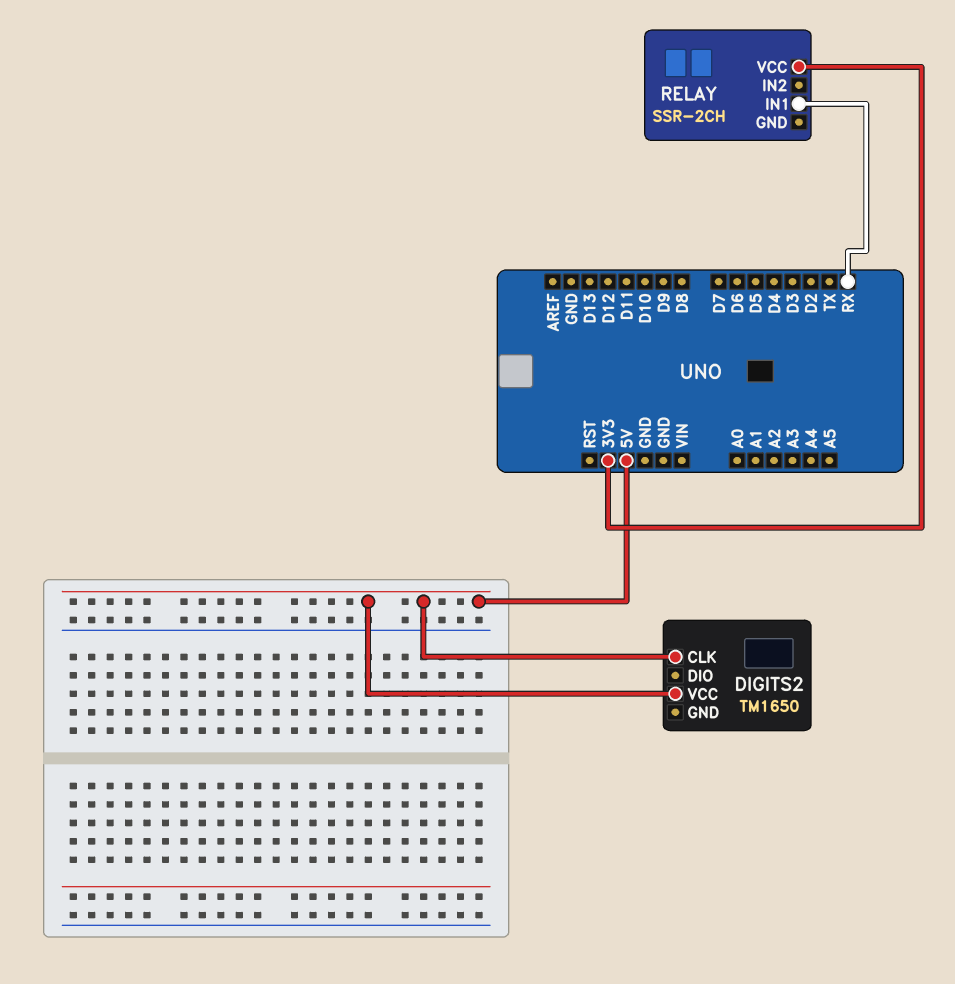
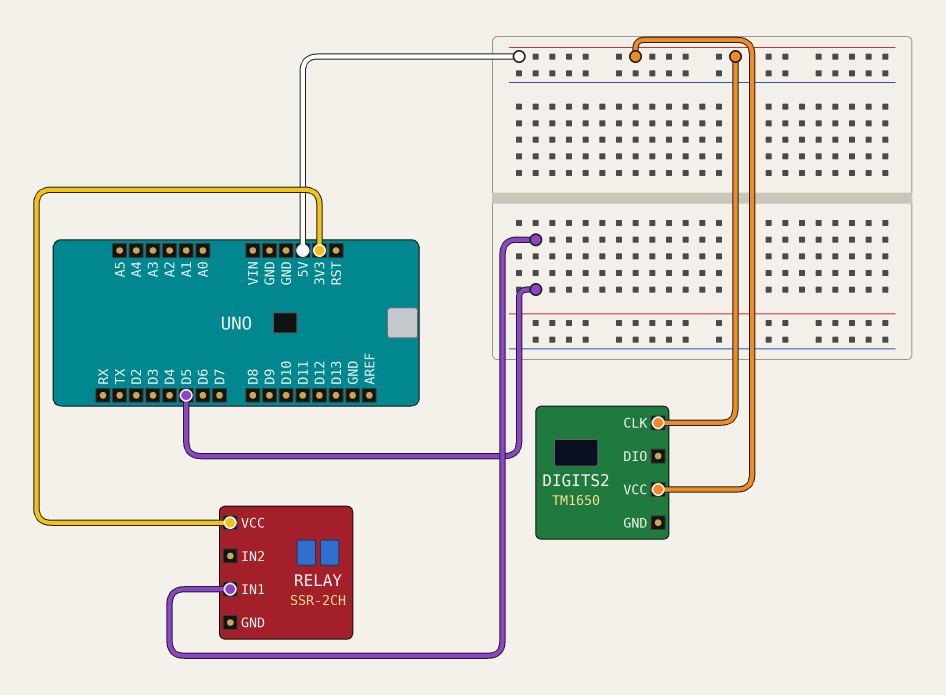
RELAY pin IN1: RX -> D5

